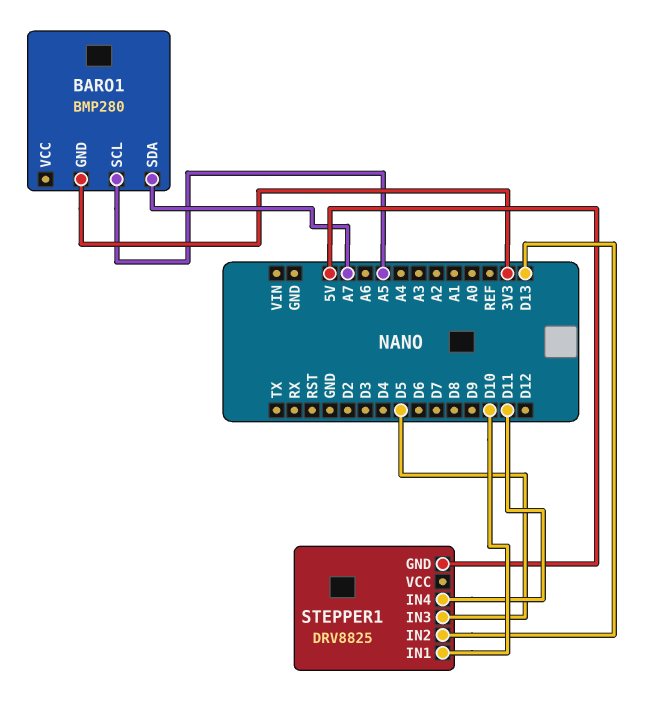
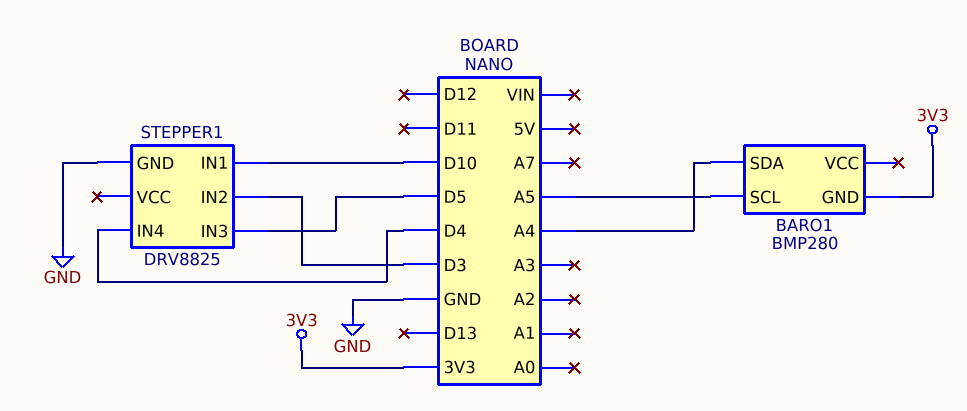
BARO1 pin SDA: A7 -> A4
STEPPER1 pin GND: 5V -> GND
STEPPER1 pin IN2: D13 -> D3
STEPPER1 pin IN4: D11 -> D4

